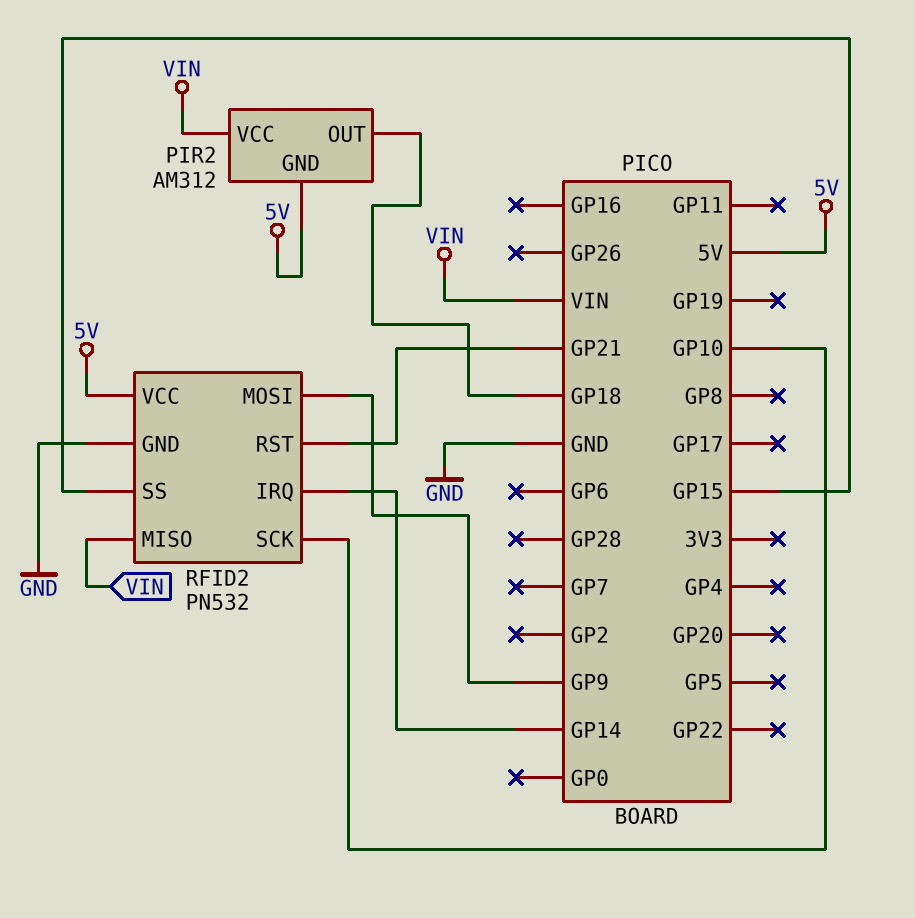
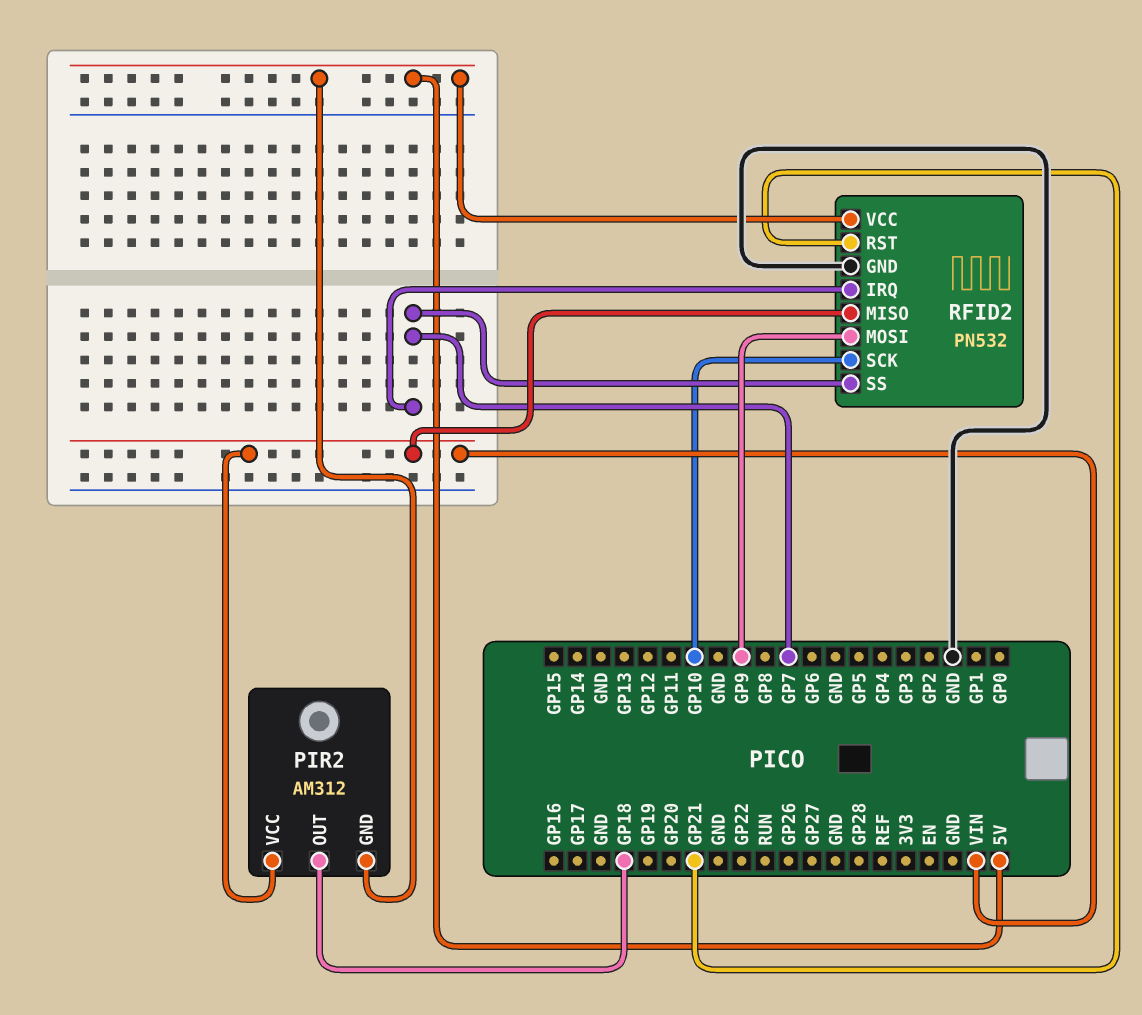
RFID2 pin IRQ: GP14 -> GP7
RFID2 pin SS: GP15 -> GP7

